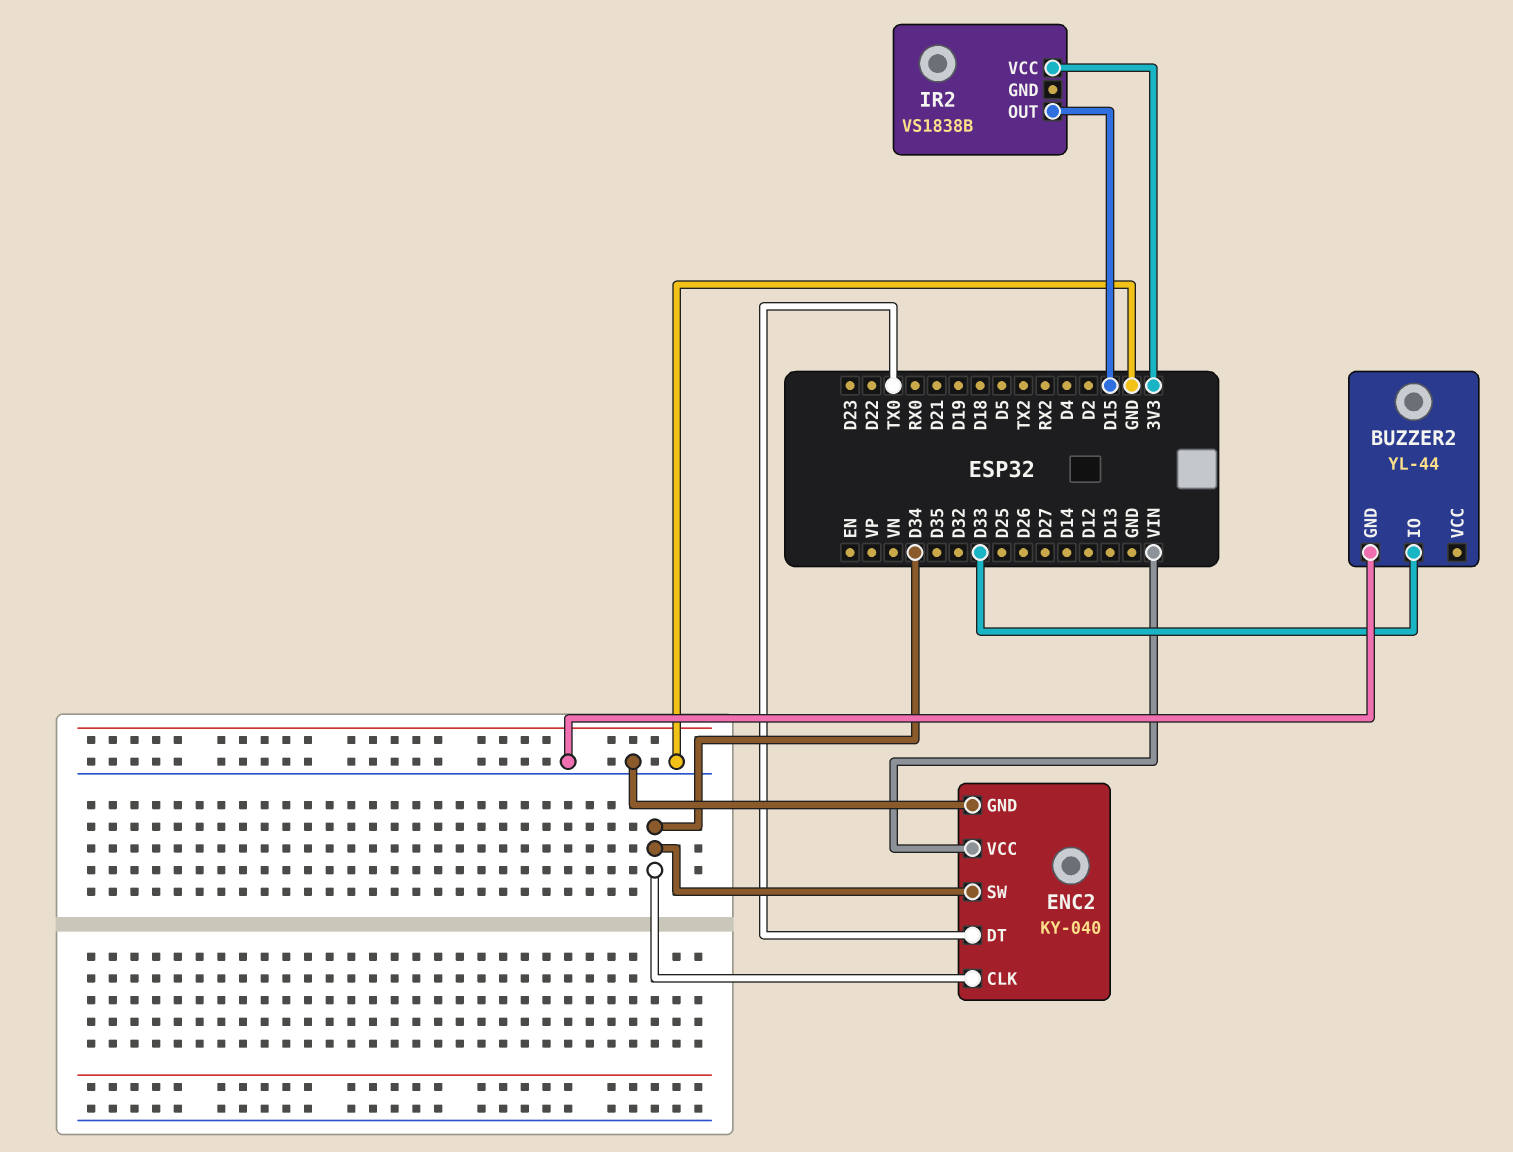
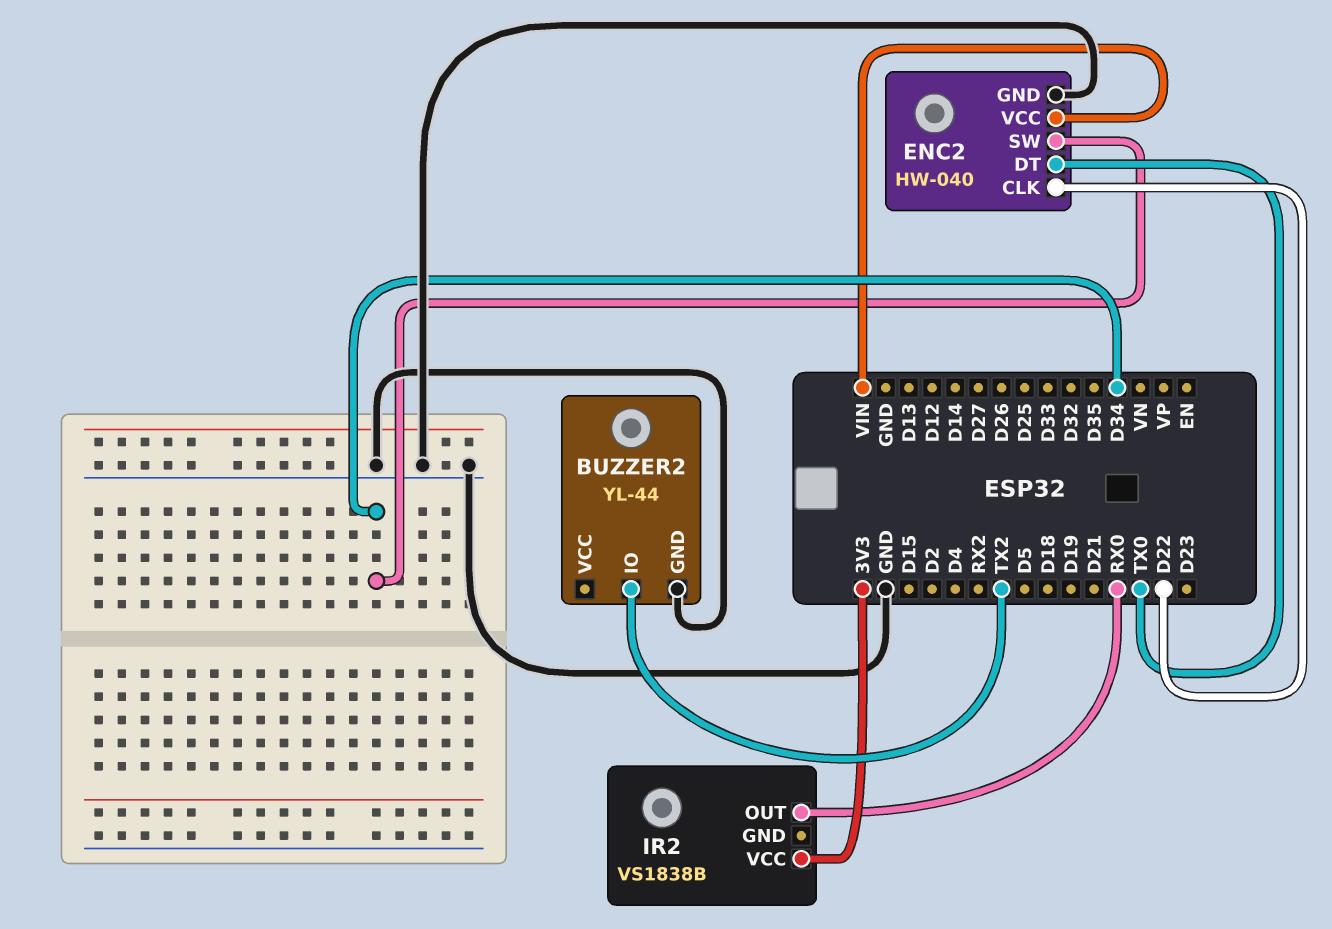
BUZZER2 pin IO: D33 -> TX2
ENC2: KY-040 -> HW-040
ENC2 pin CLK: D34 -> D22
IR2 pin OUT: D15 -> RX0

